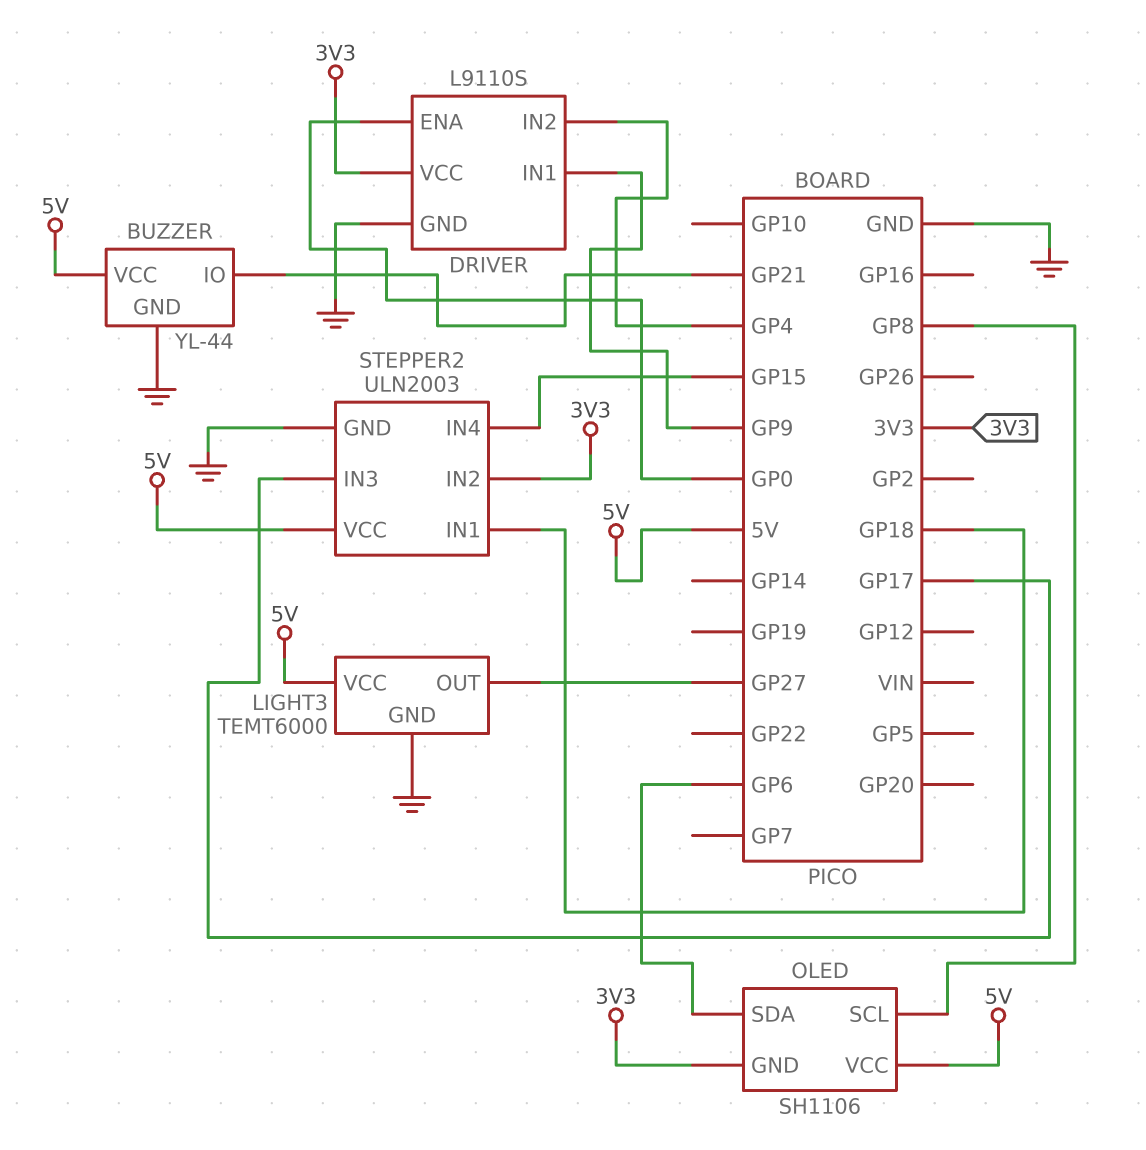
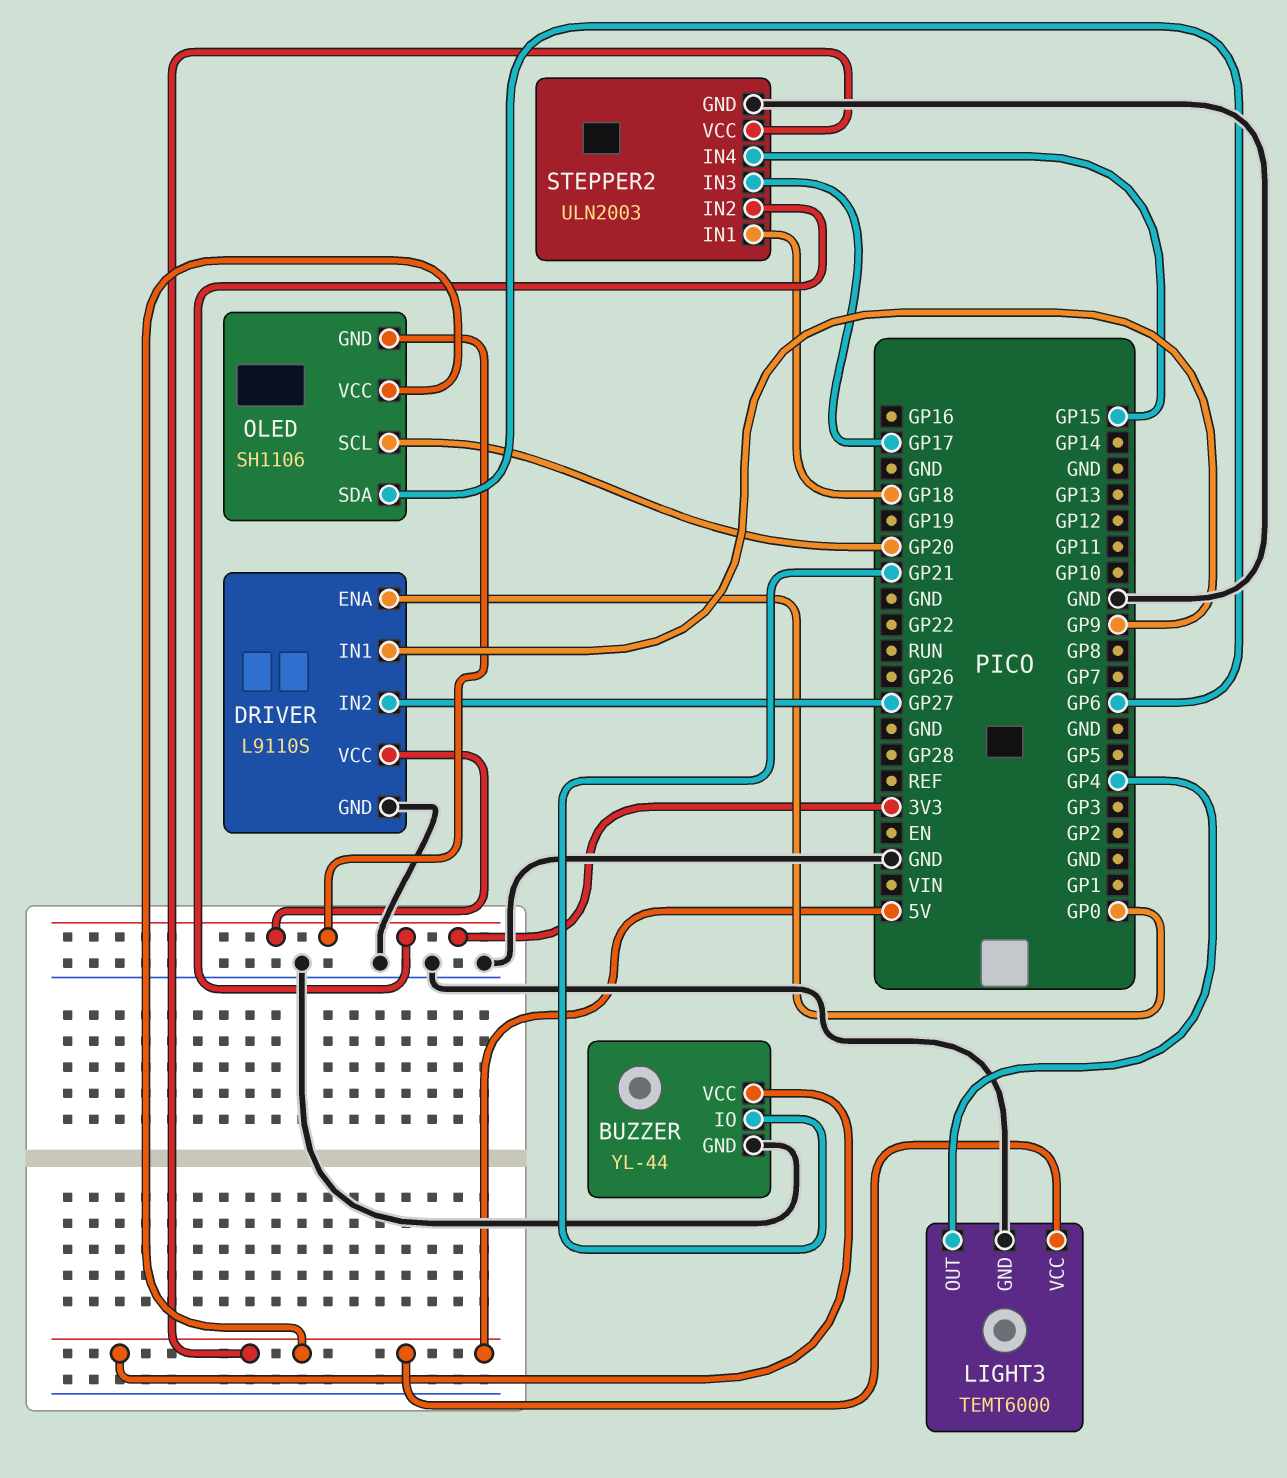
DRIVER pin IN2: GP4 -> GP27
LIGHT3 pin OUT: GP27 -> GP4
OLED pin SCL: GP8 -> GP20

